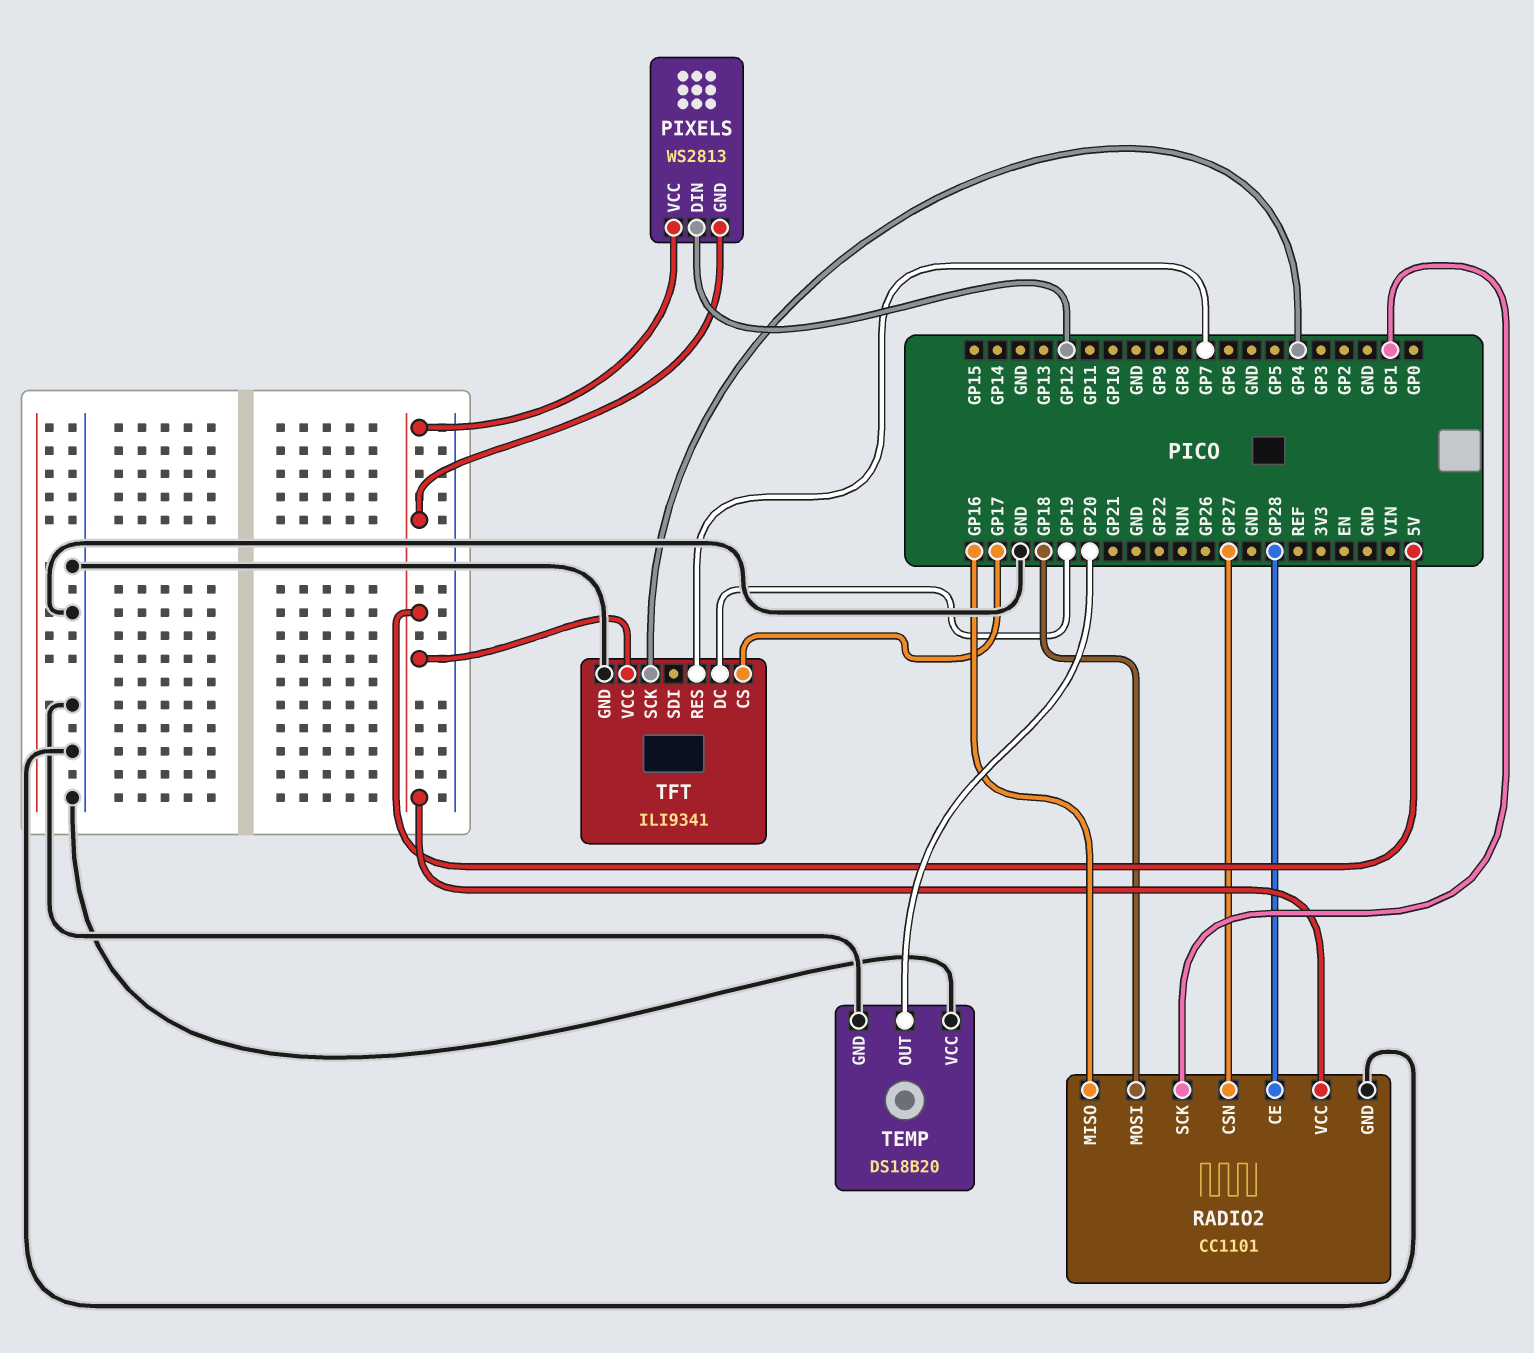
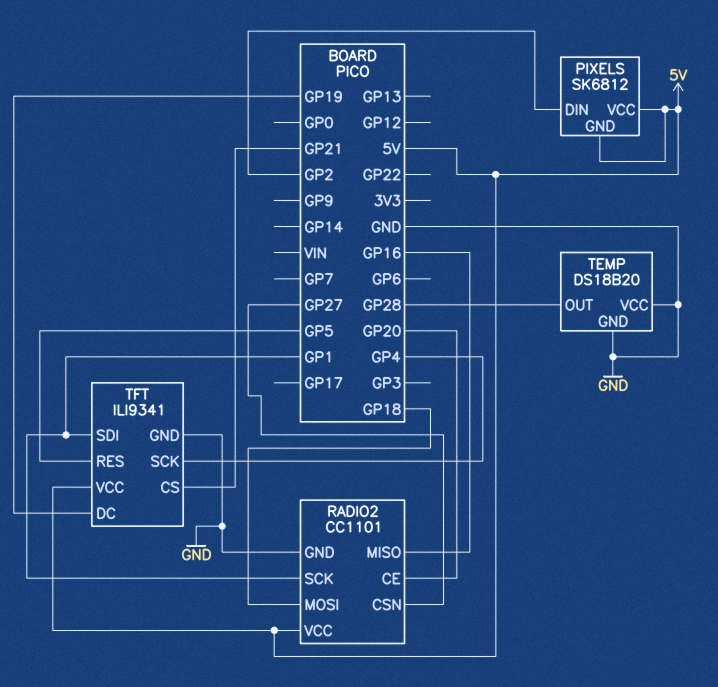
PIXELS: WS2813 -> SK6812
PIXELS pin DIN: GP12 -> GP2
RADIO2 pin CE: GP28 -> GP20
TEMP pin OUT: GP20 -> GP28
TFT pin CS: GP17 -> GP21
TFT pin RES: GP7 -> GP5
TFT pin SDI: none -> GP1

